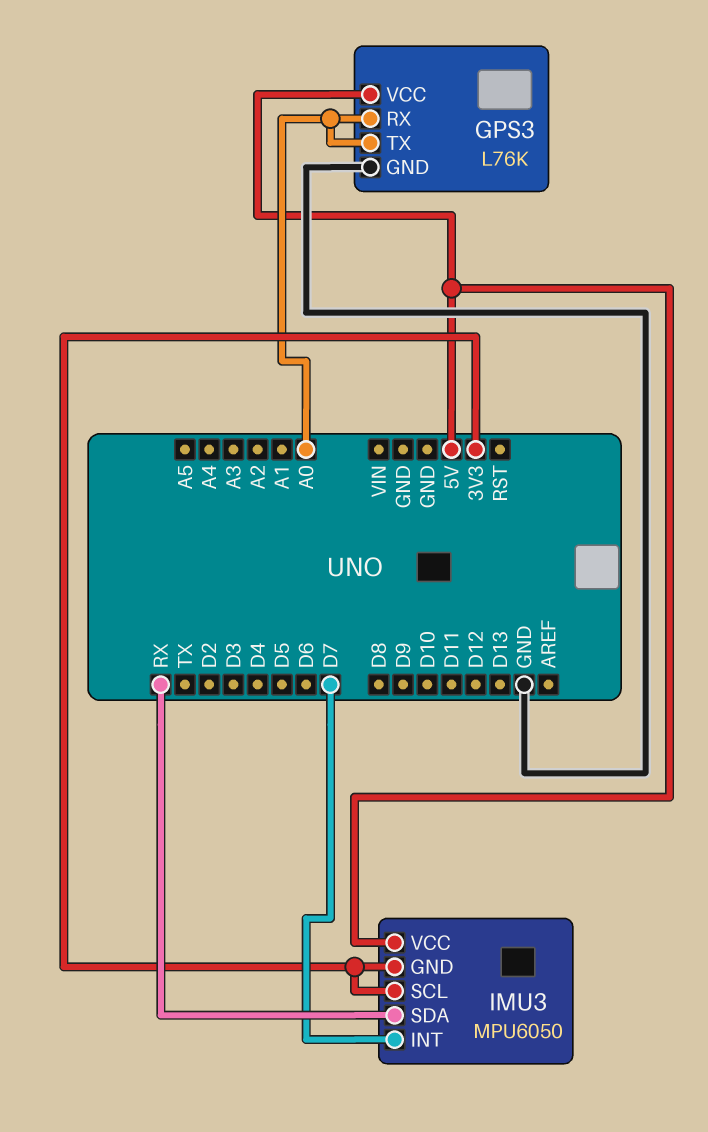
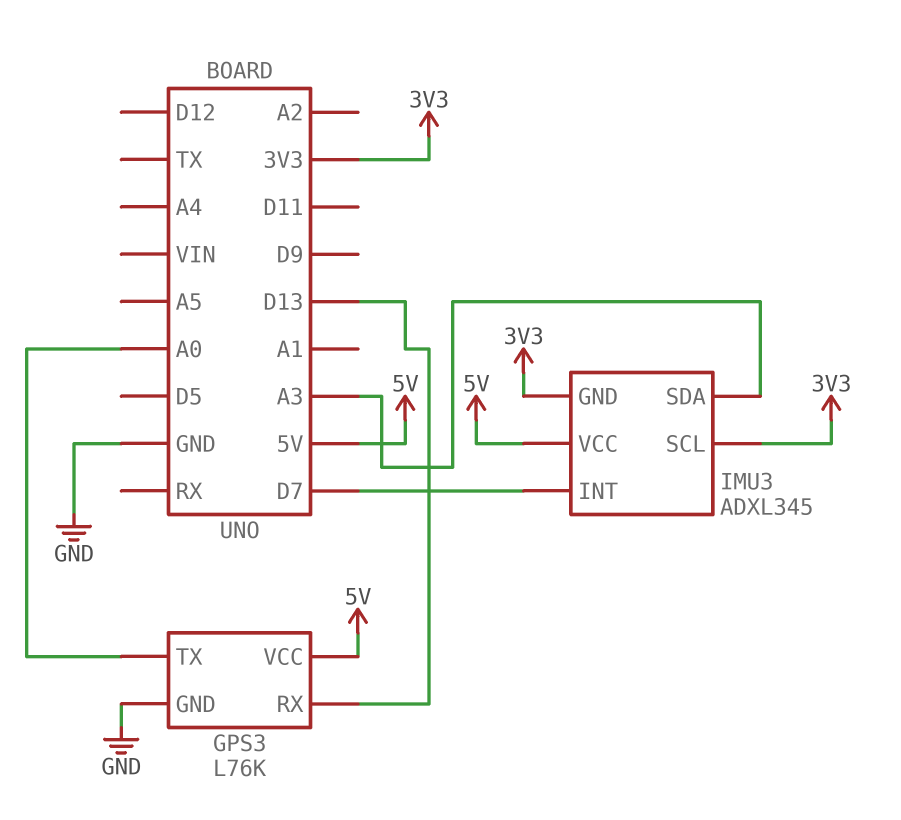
GPS3 pin RX: A0 -> D13
IMU3: MPU6050 -> ADXL345
IMU3 pin SDA: RX -> A3

